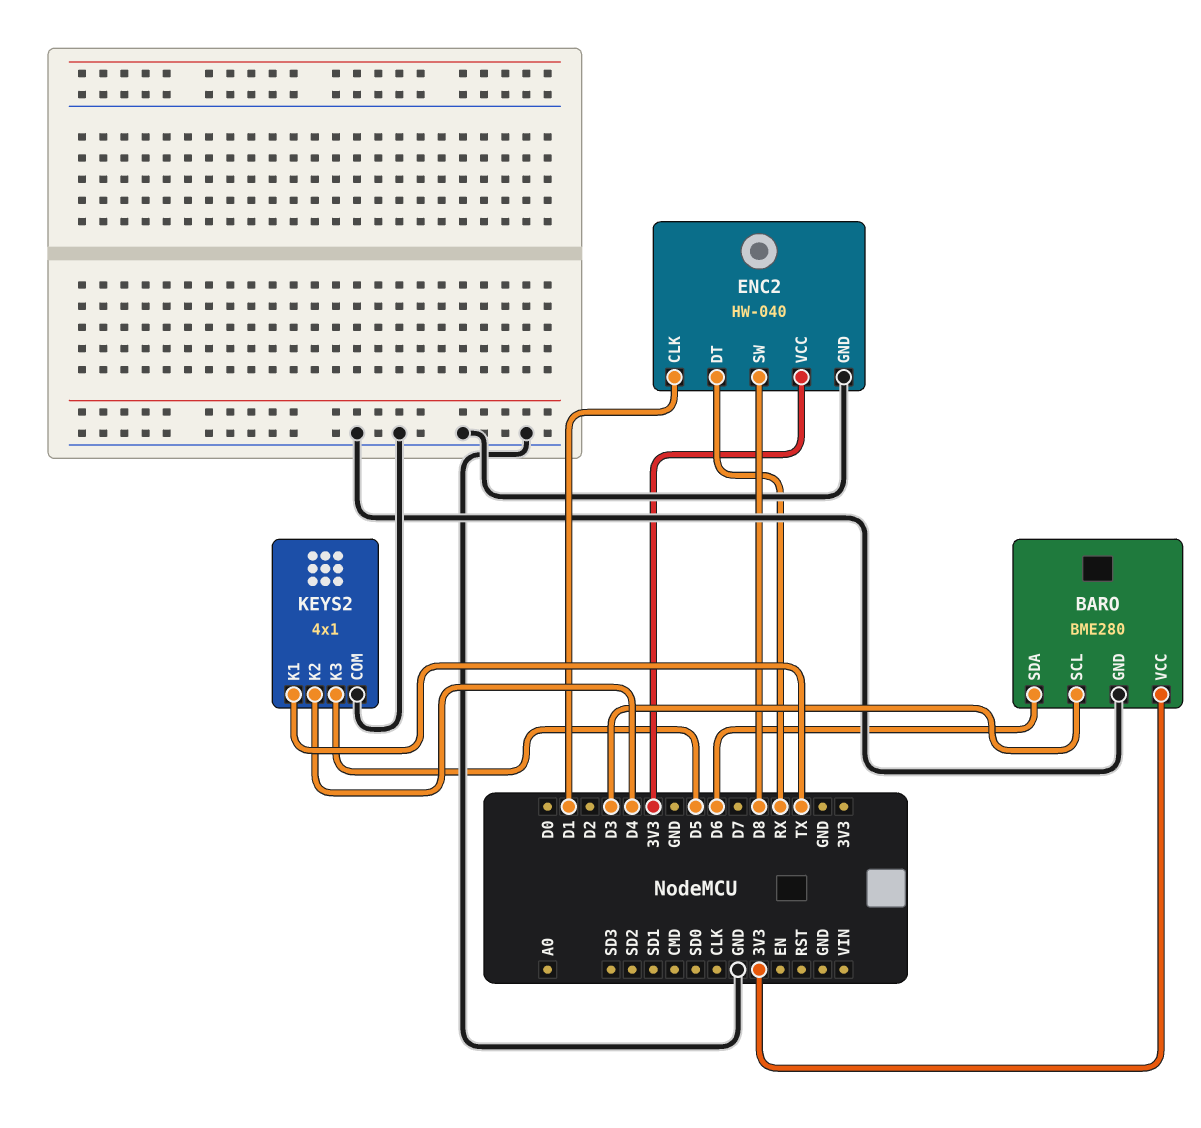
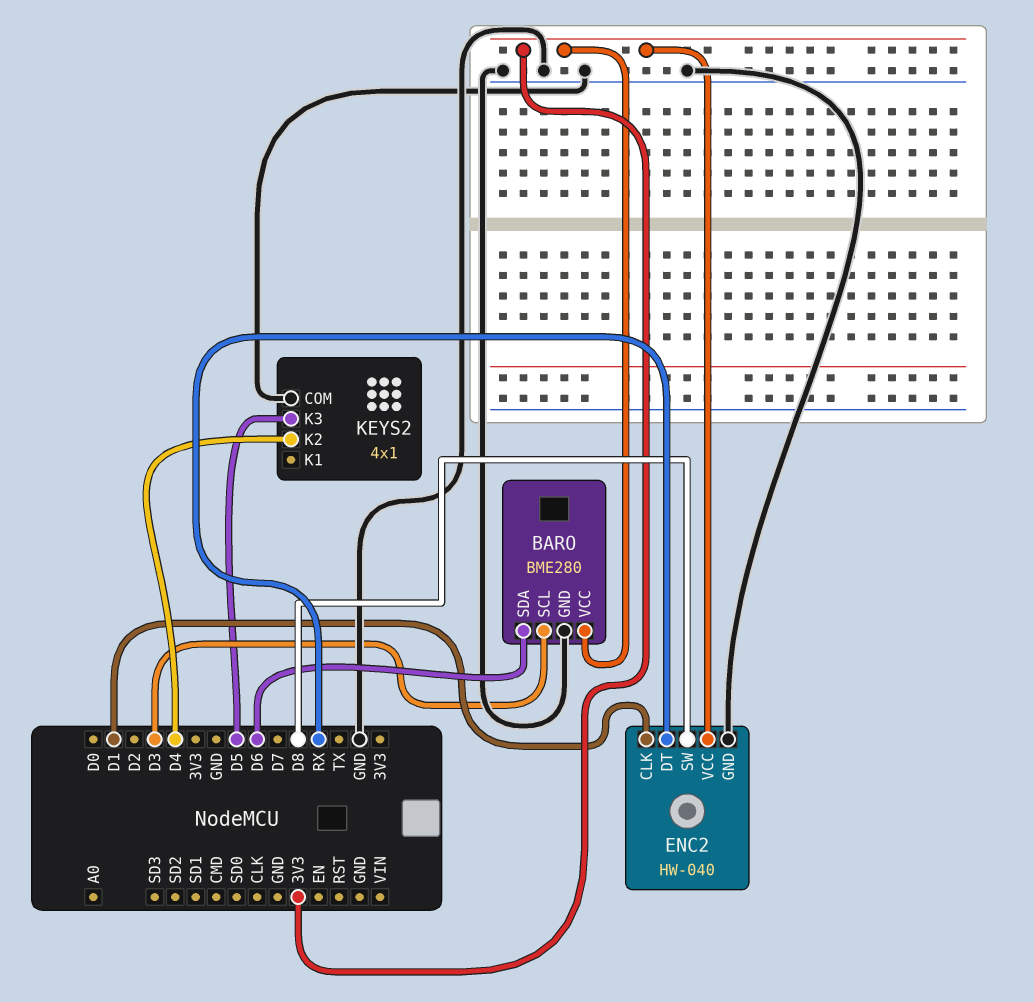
KEYS2 pin K1: TX -> none

